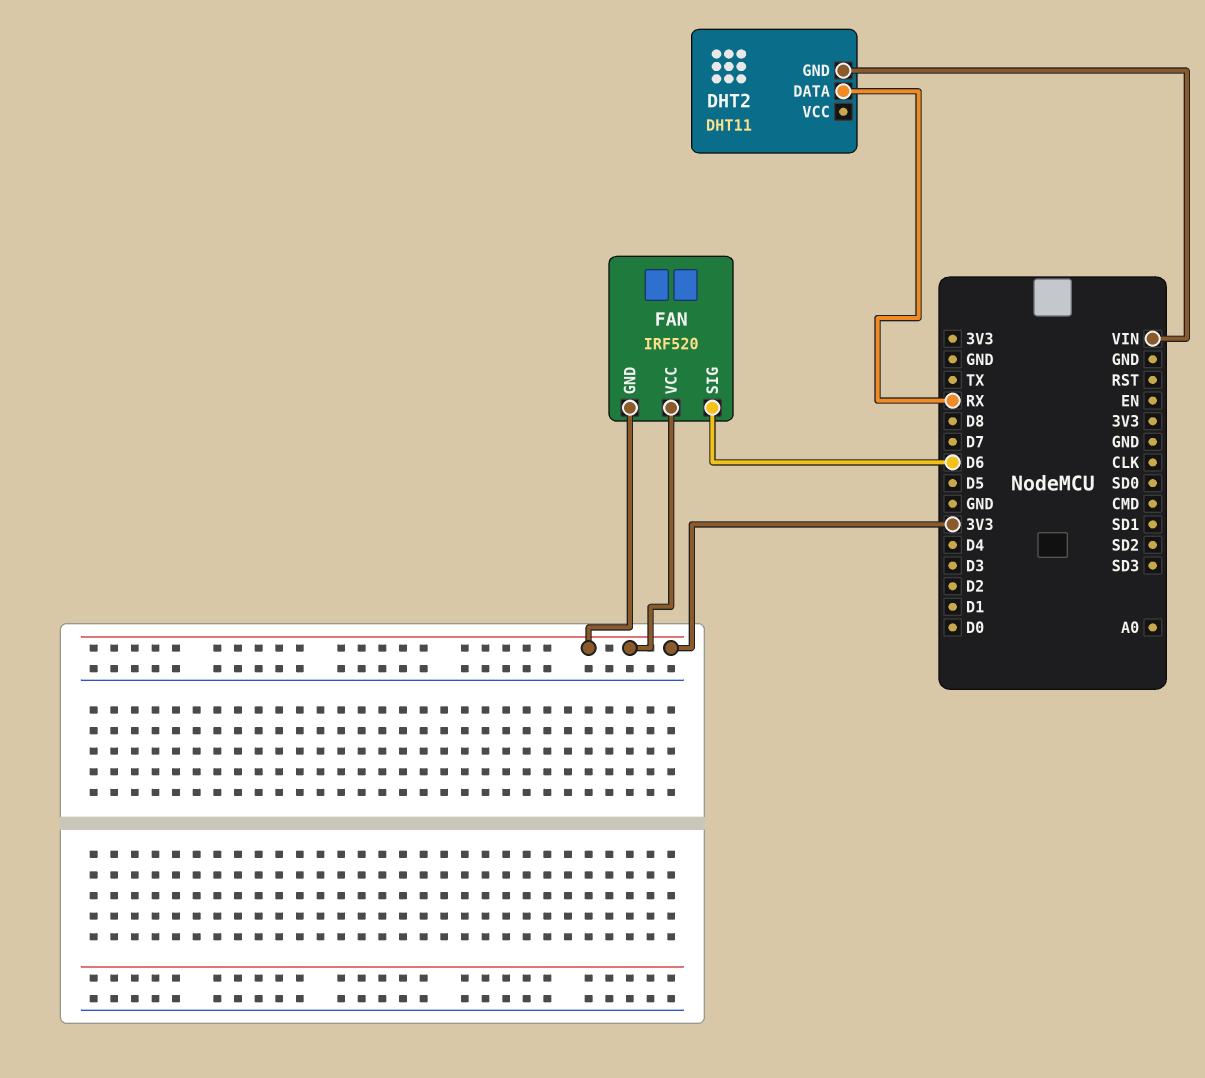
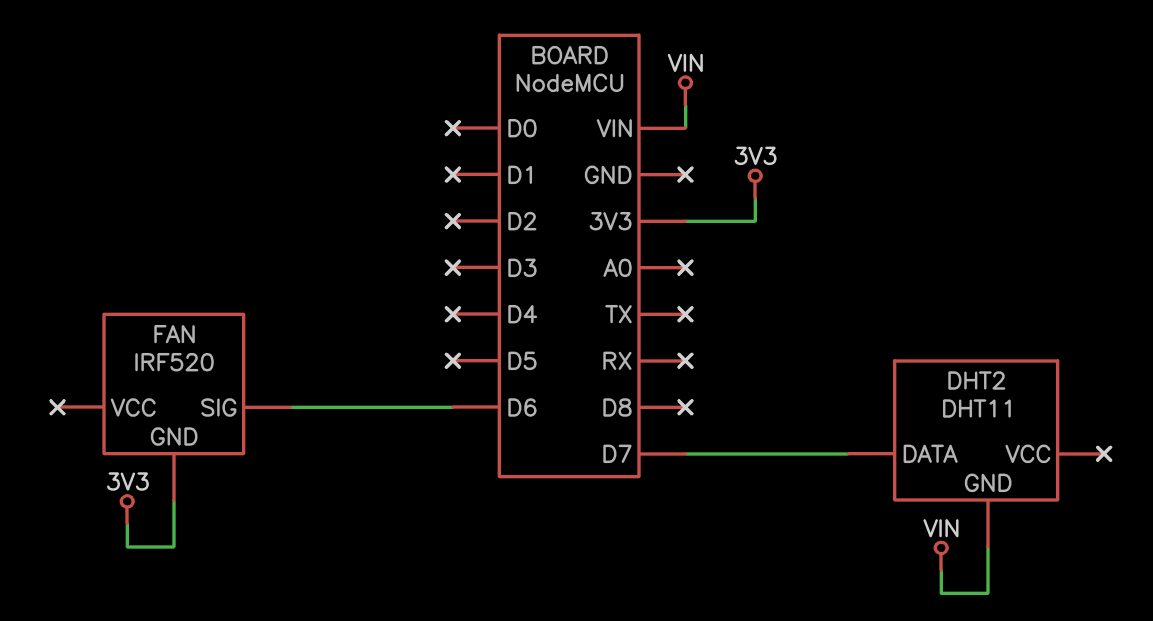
DHT2 pin DATA: RX -> D7
FAN pin VCC: 3V3 -> none

